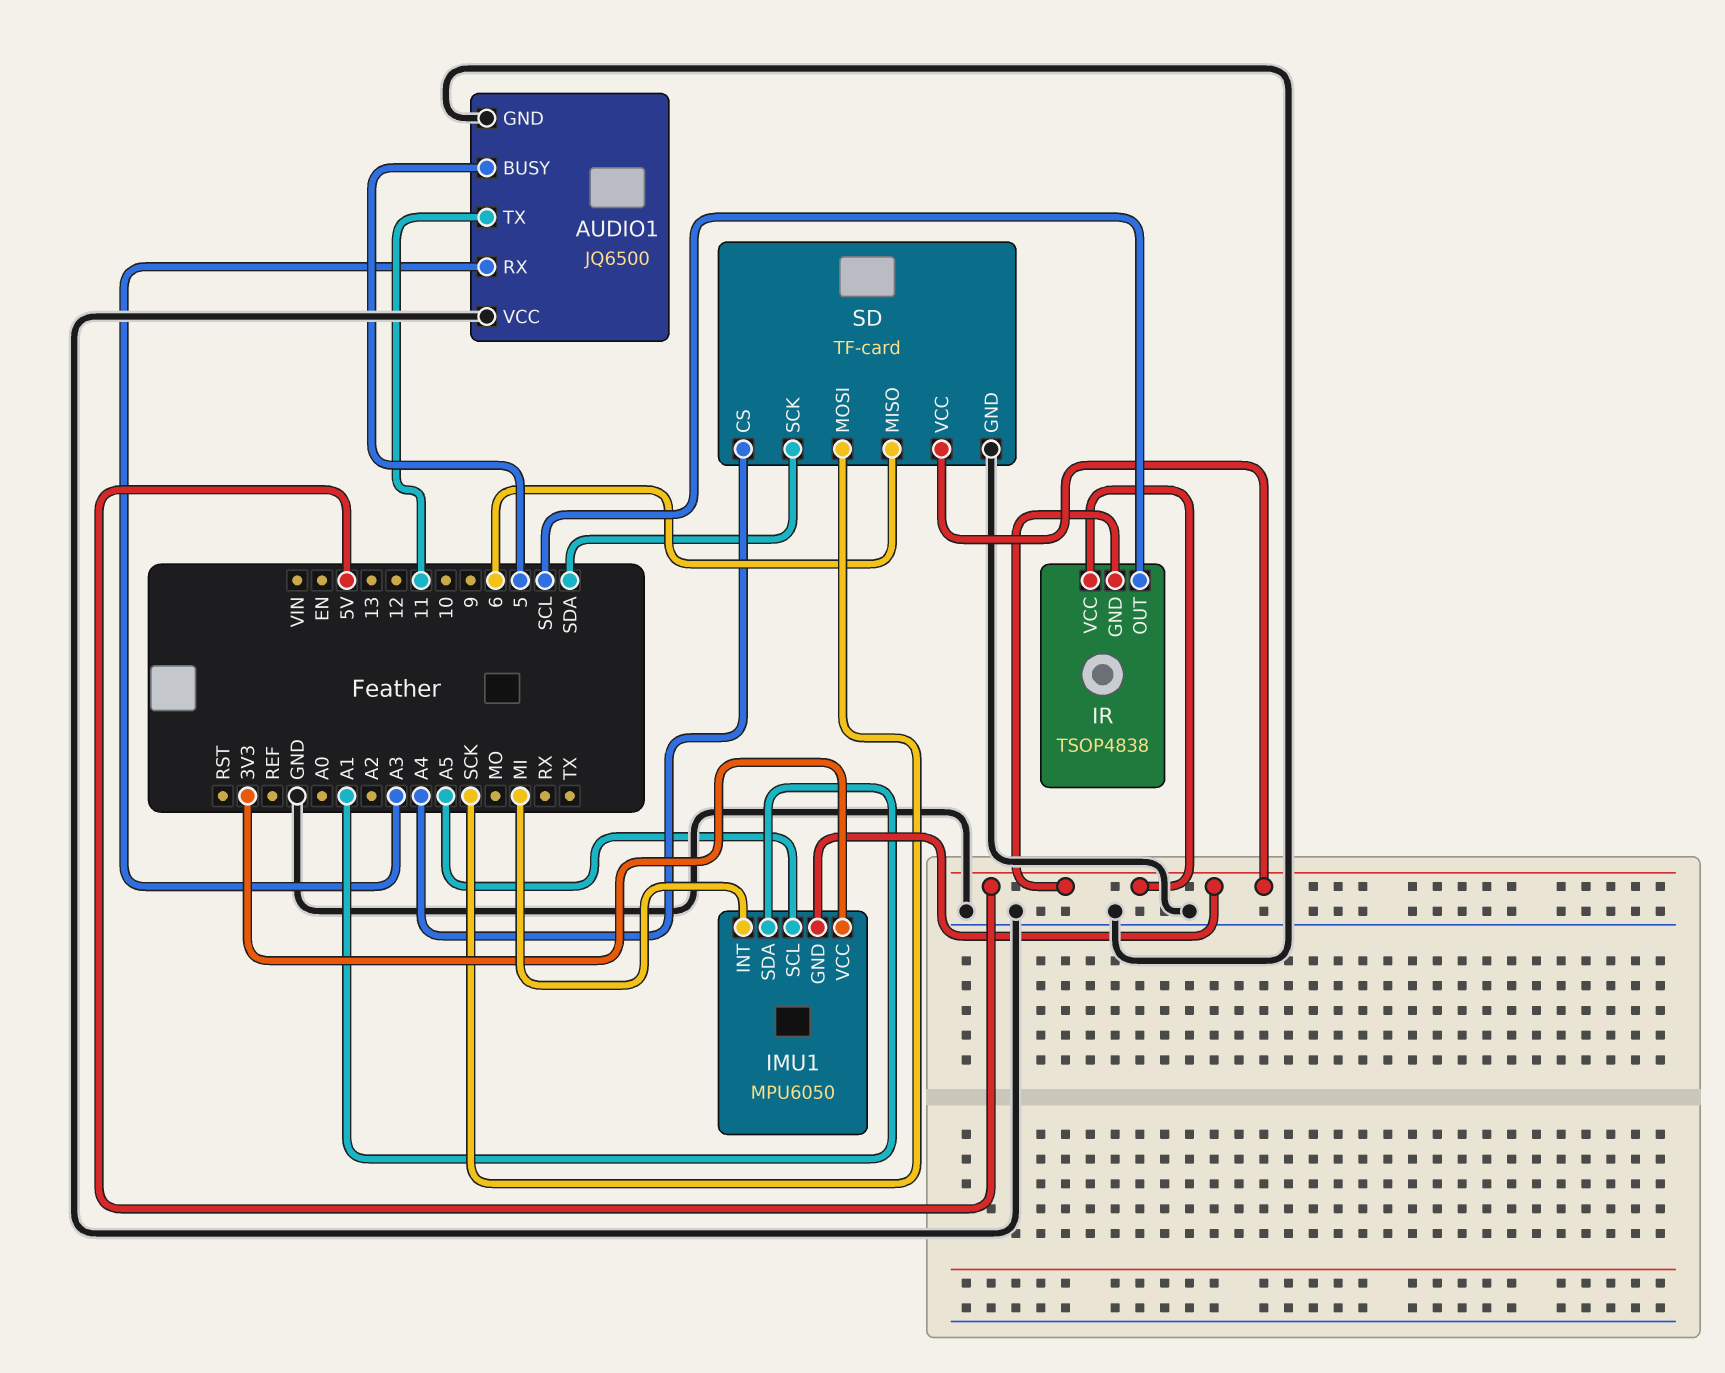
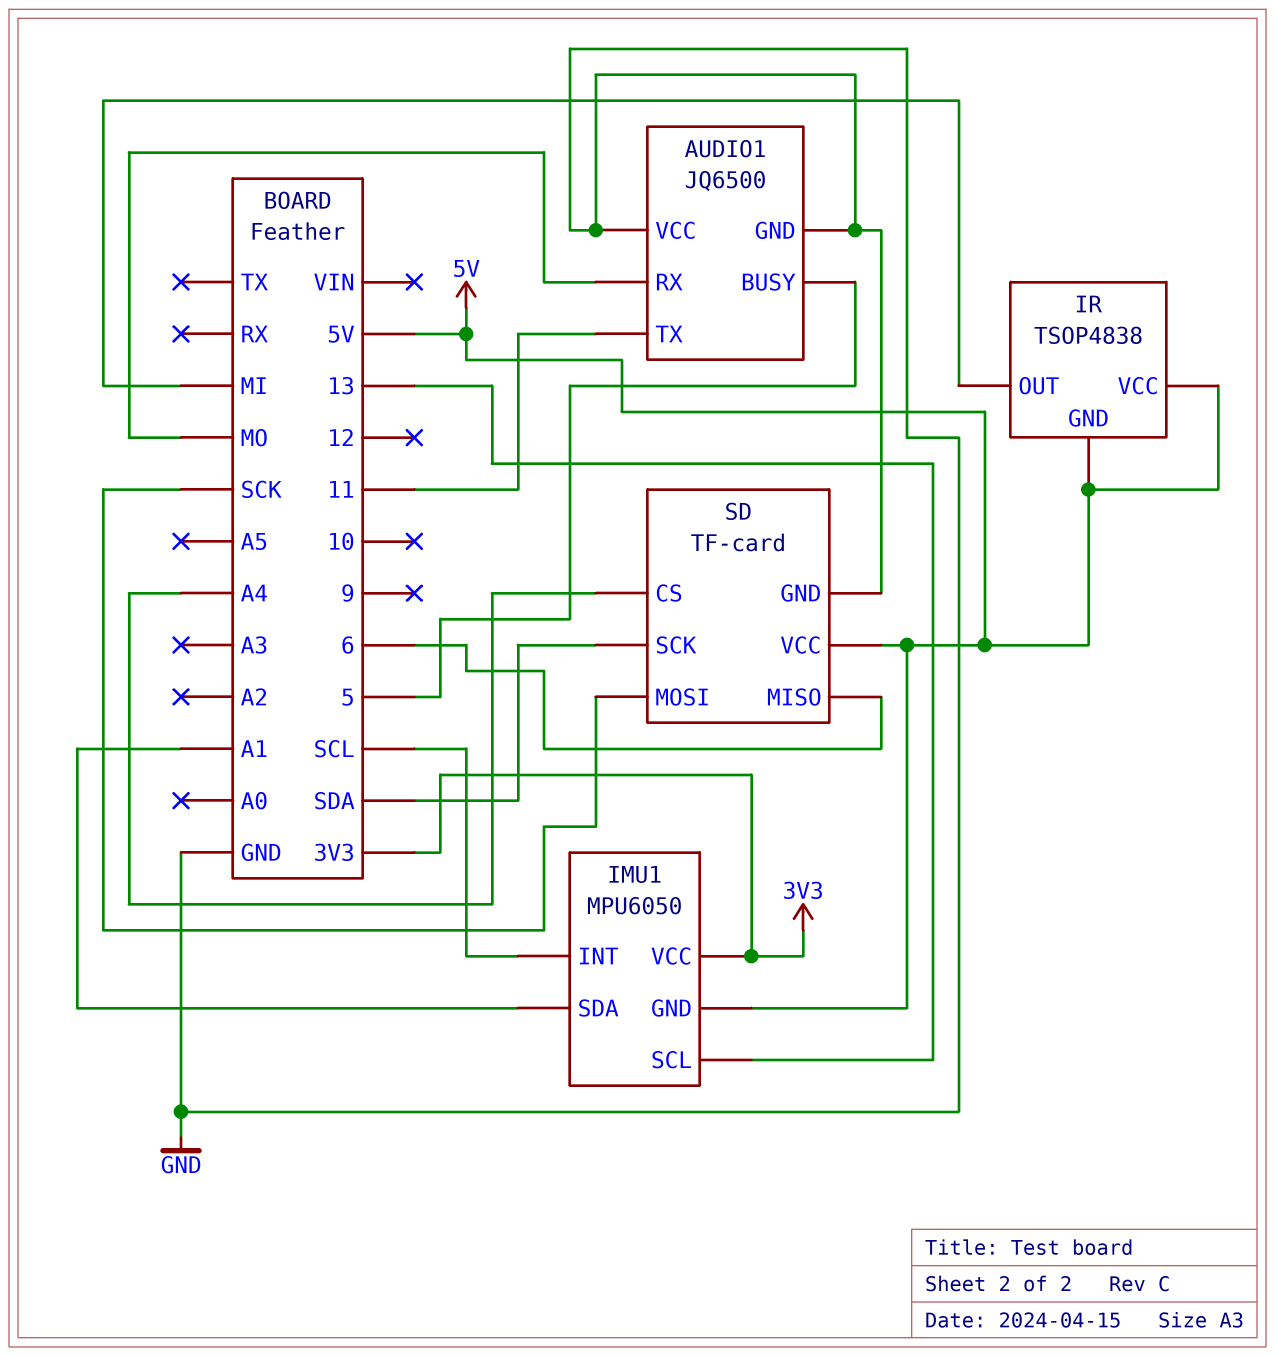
AUDIO1 pin RX: A3 -> MO
IMU1 pin INT: MI -> SCL
IMU1 pin SCL: A5 -> 13
IR pin OUT: SCL -> MI

